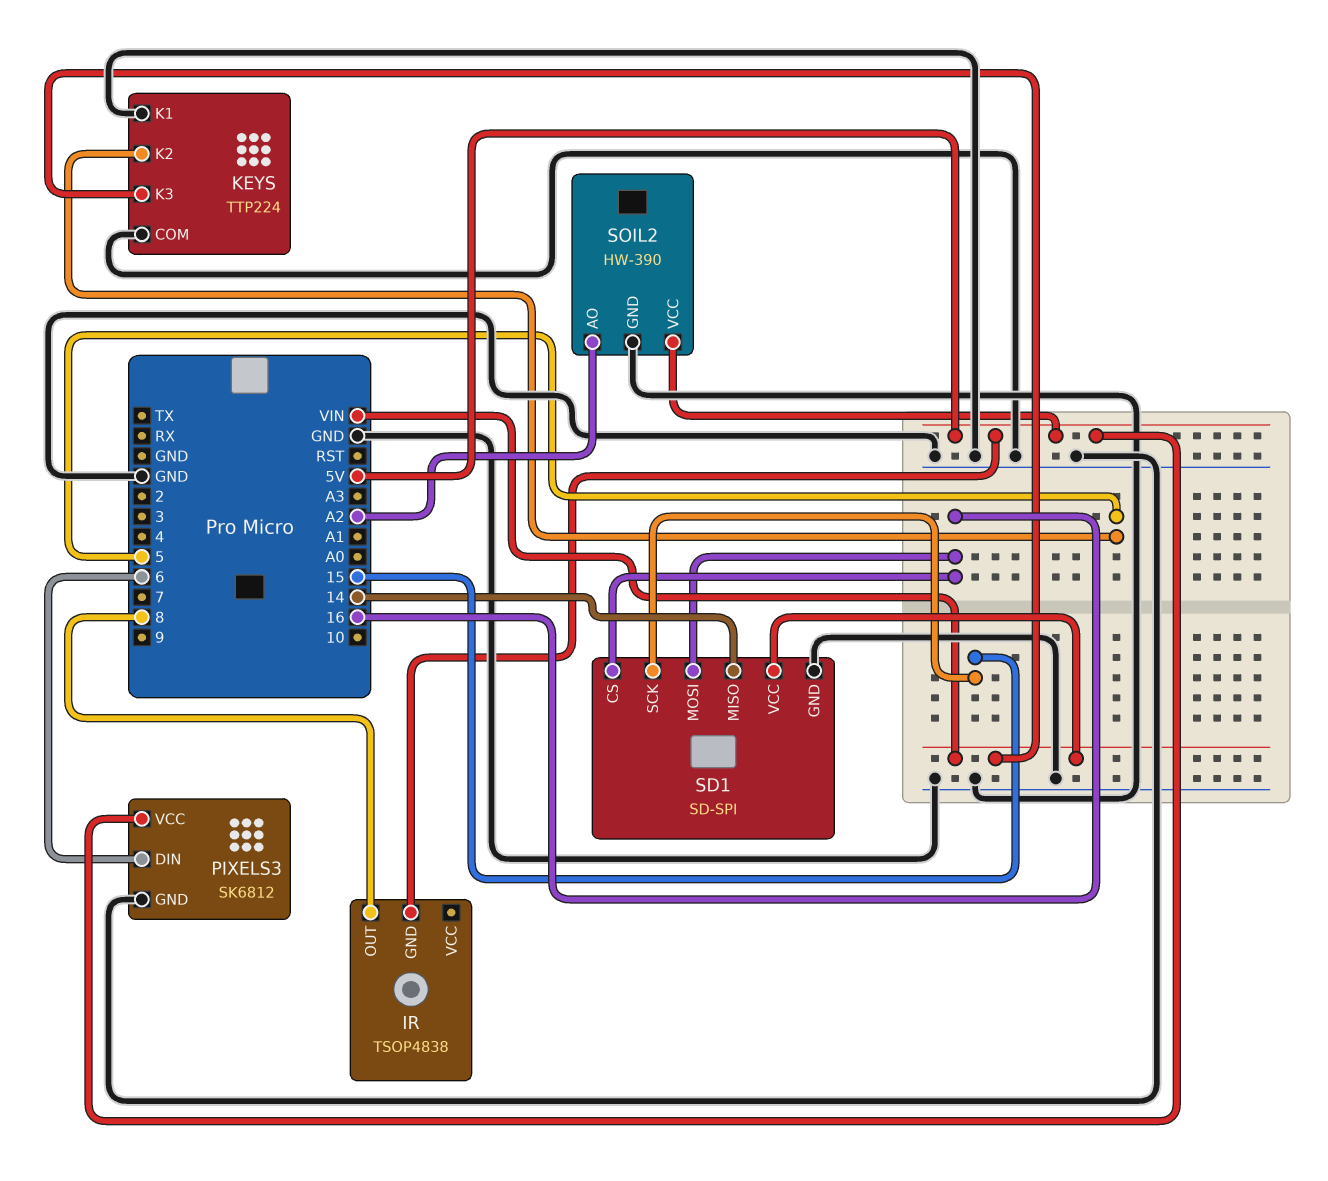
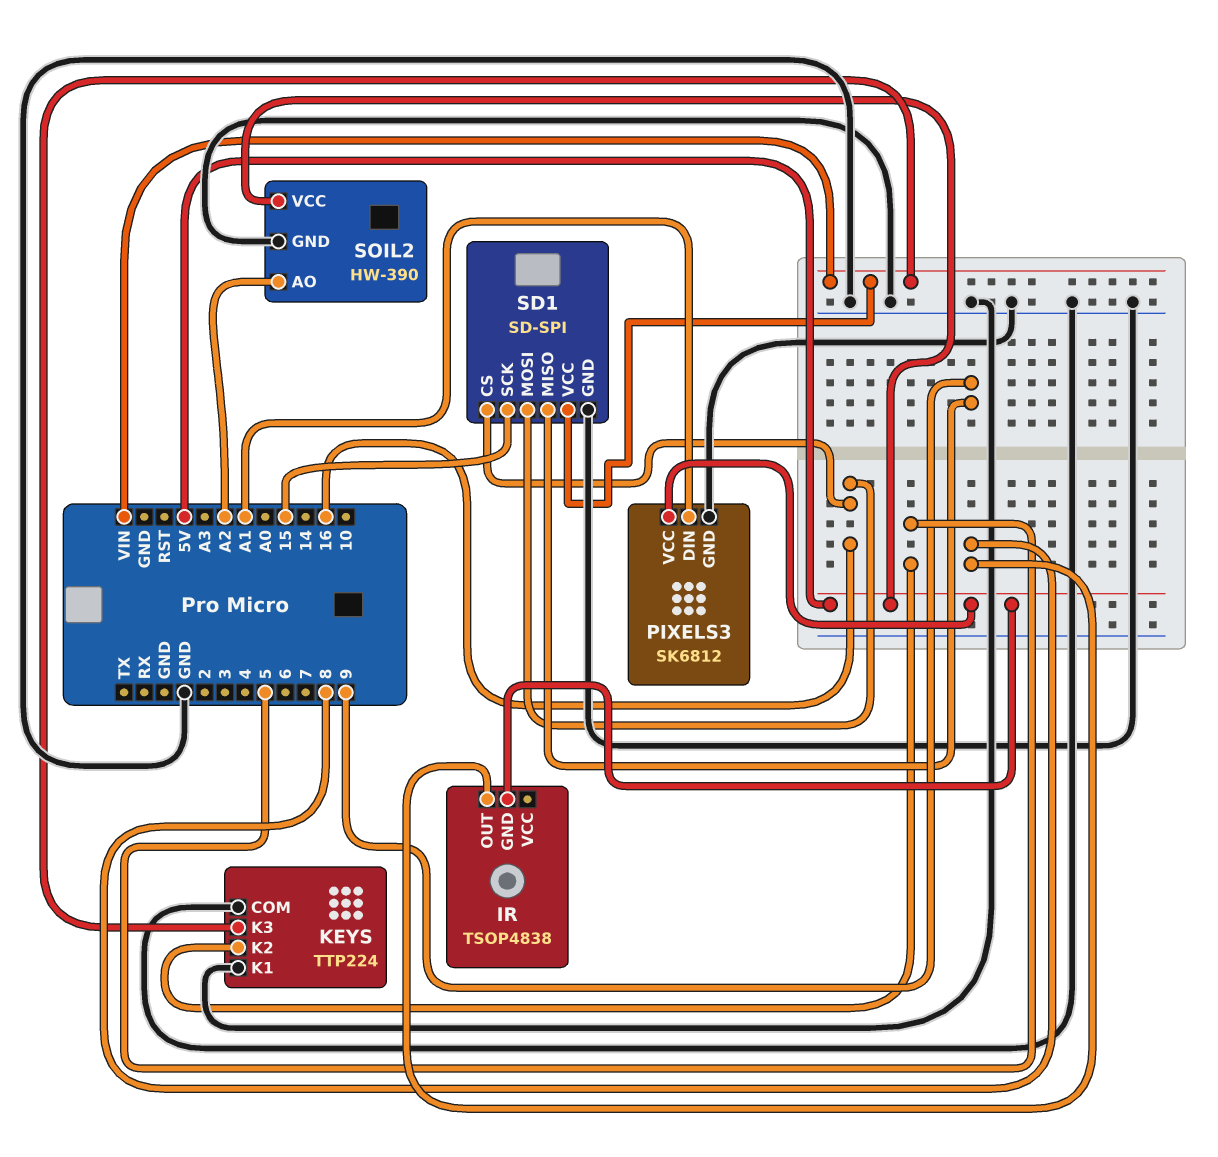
PIXELS3 pin DIN: 6 -> A1
SD1 pin MISO: 14 -> 9

